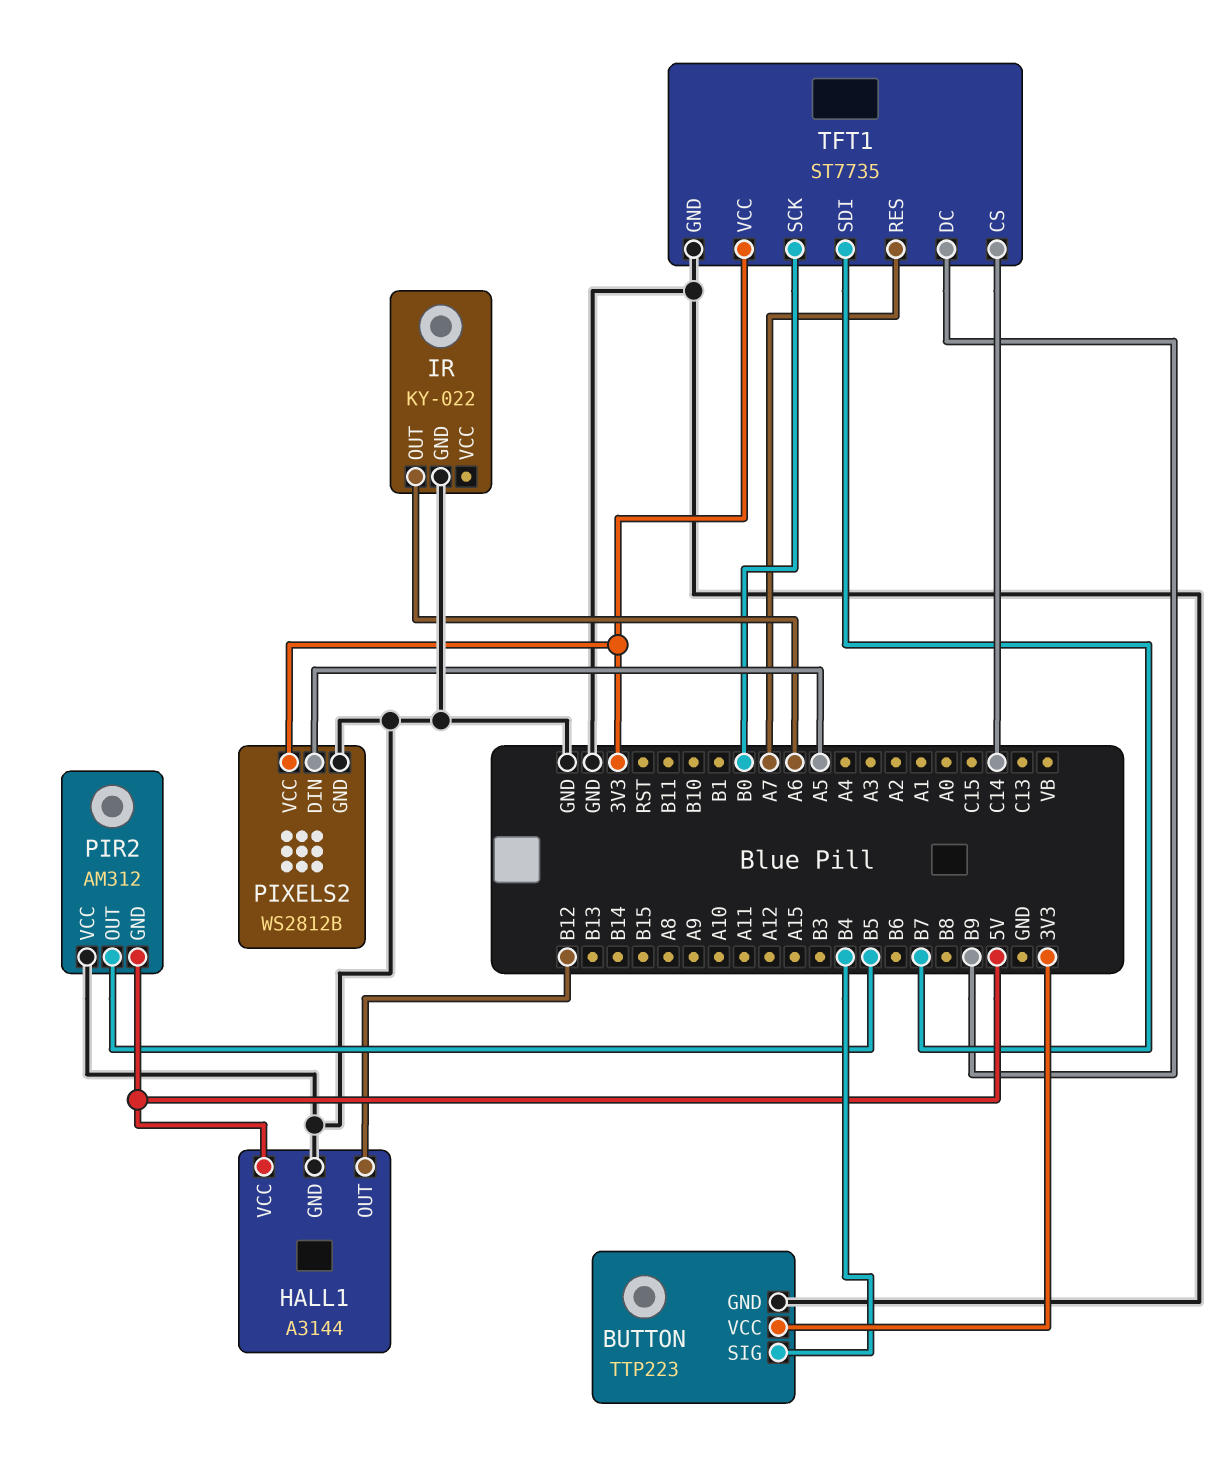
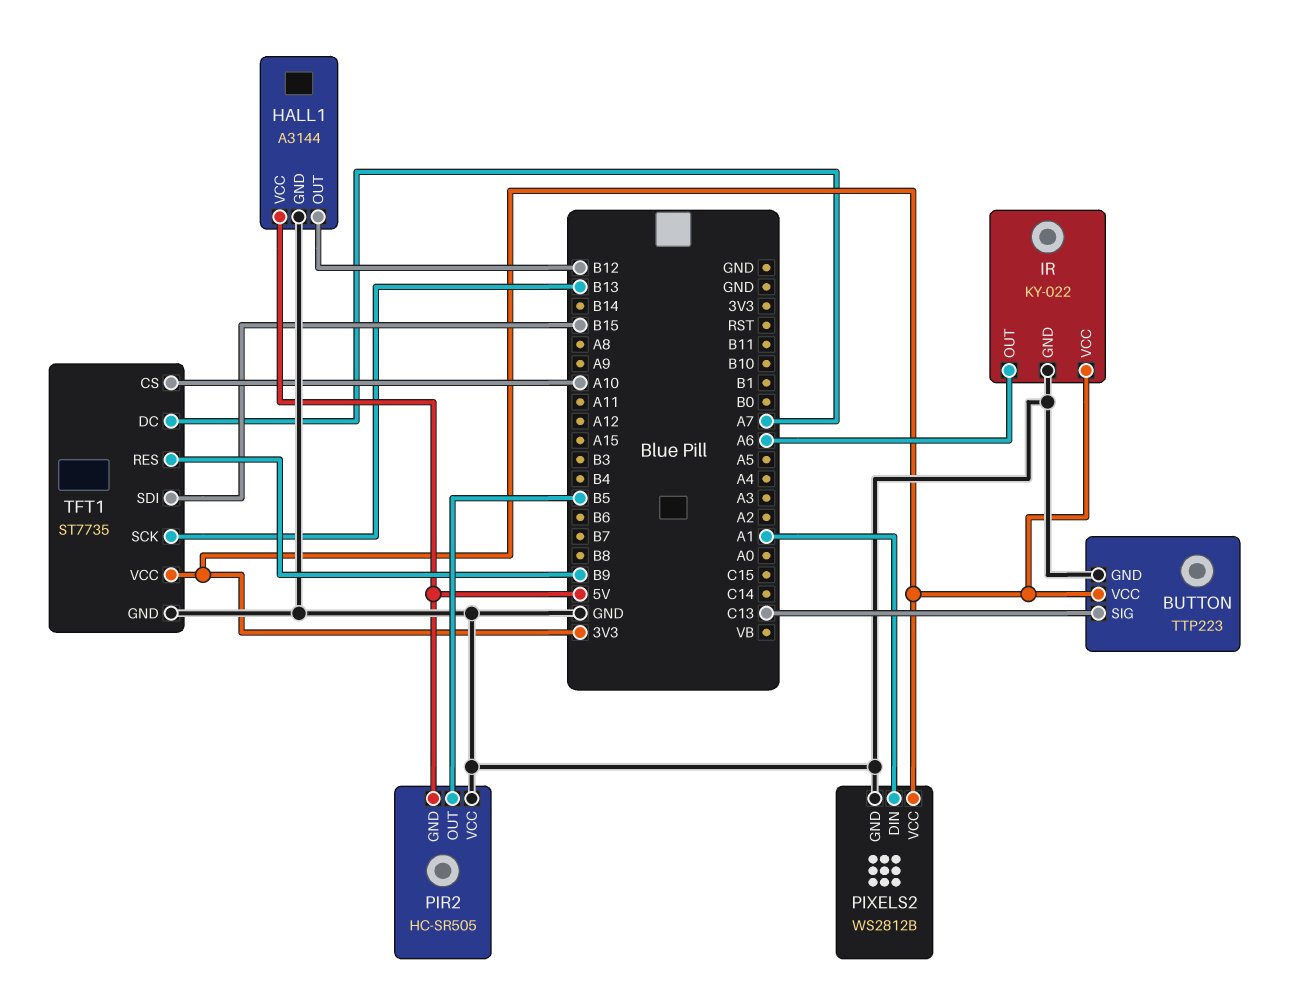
BUTTON pin SIG: B4 -> C13
IR pin VCC: none -> 3V3
PIR2: AM312 -> HC-SR505
PIXELS2 pin DIN: A5 -> A1
TFT1 pin CS: C14 -> A10
TFT1 pin DC: B9 -> A7
TFT1 pin RES: A7 -> B9
TFT1 pin SCK: B0 -> B13
TFT1 pin SDI: B7 -> B15

